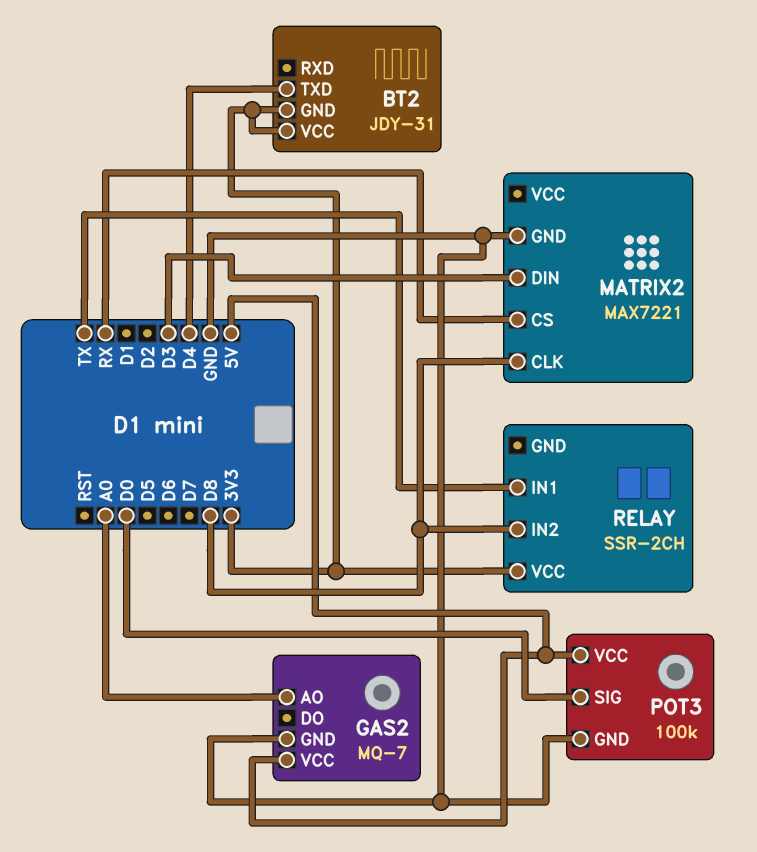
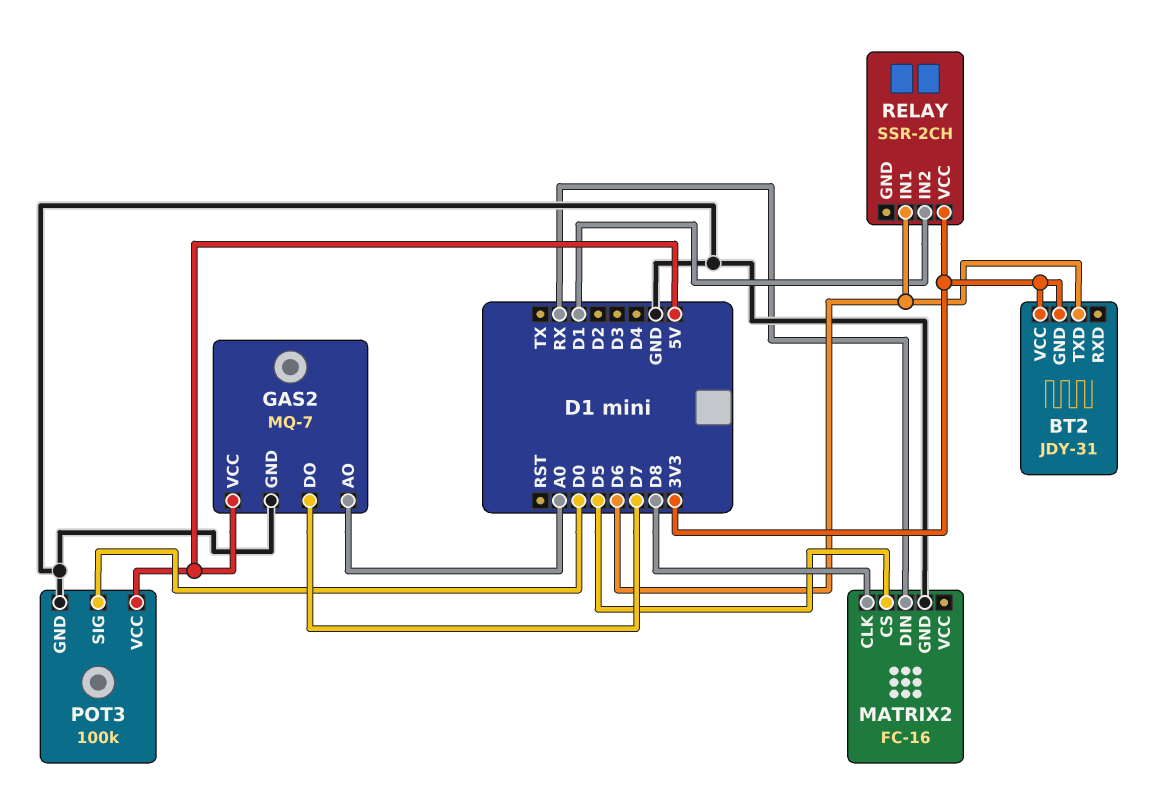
BT2 pin TXD: D4 -> D6
GAS2 pin DO: none -> D7
MATRIX2: MAX7221 -> FC-16
MATRIX2 pin CS: RX -> D5
MATRIX2 pin DIN: D3 -> RX
RELAY pin IN1: TX -> D6
RELAY pin IN2: D8 -> D1

